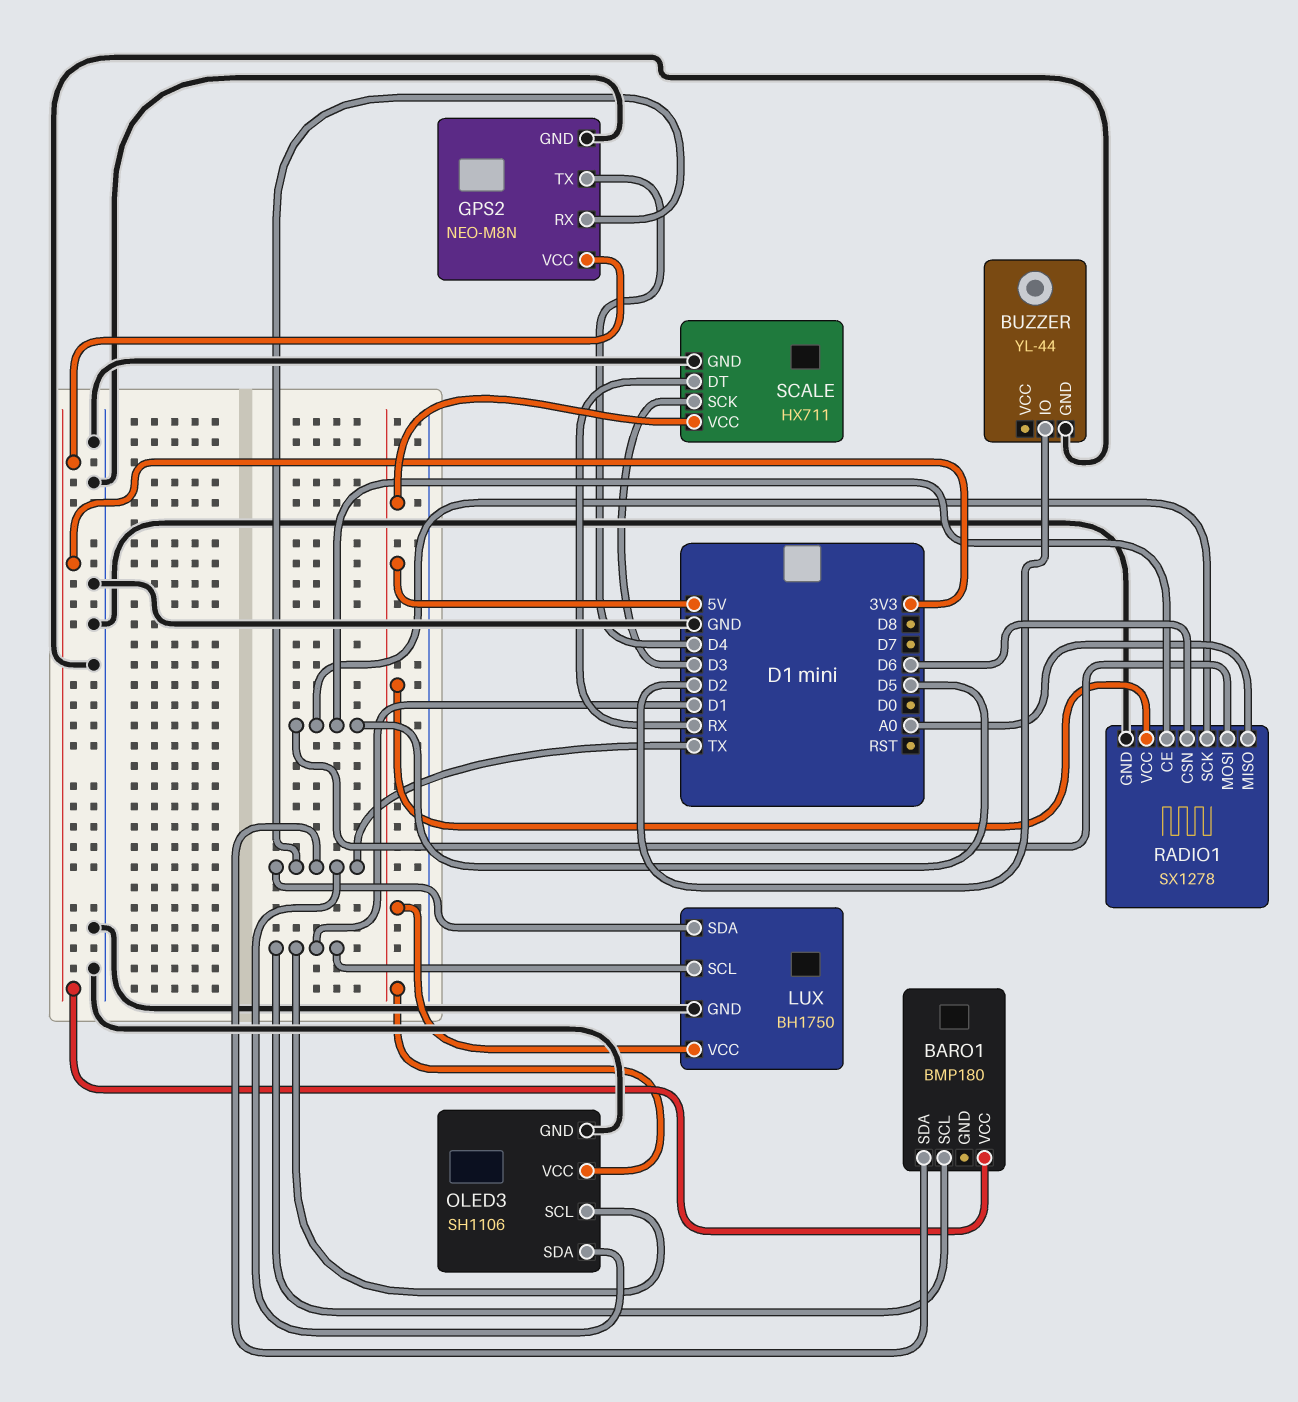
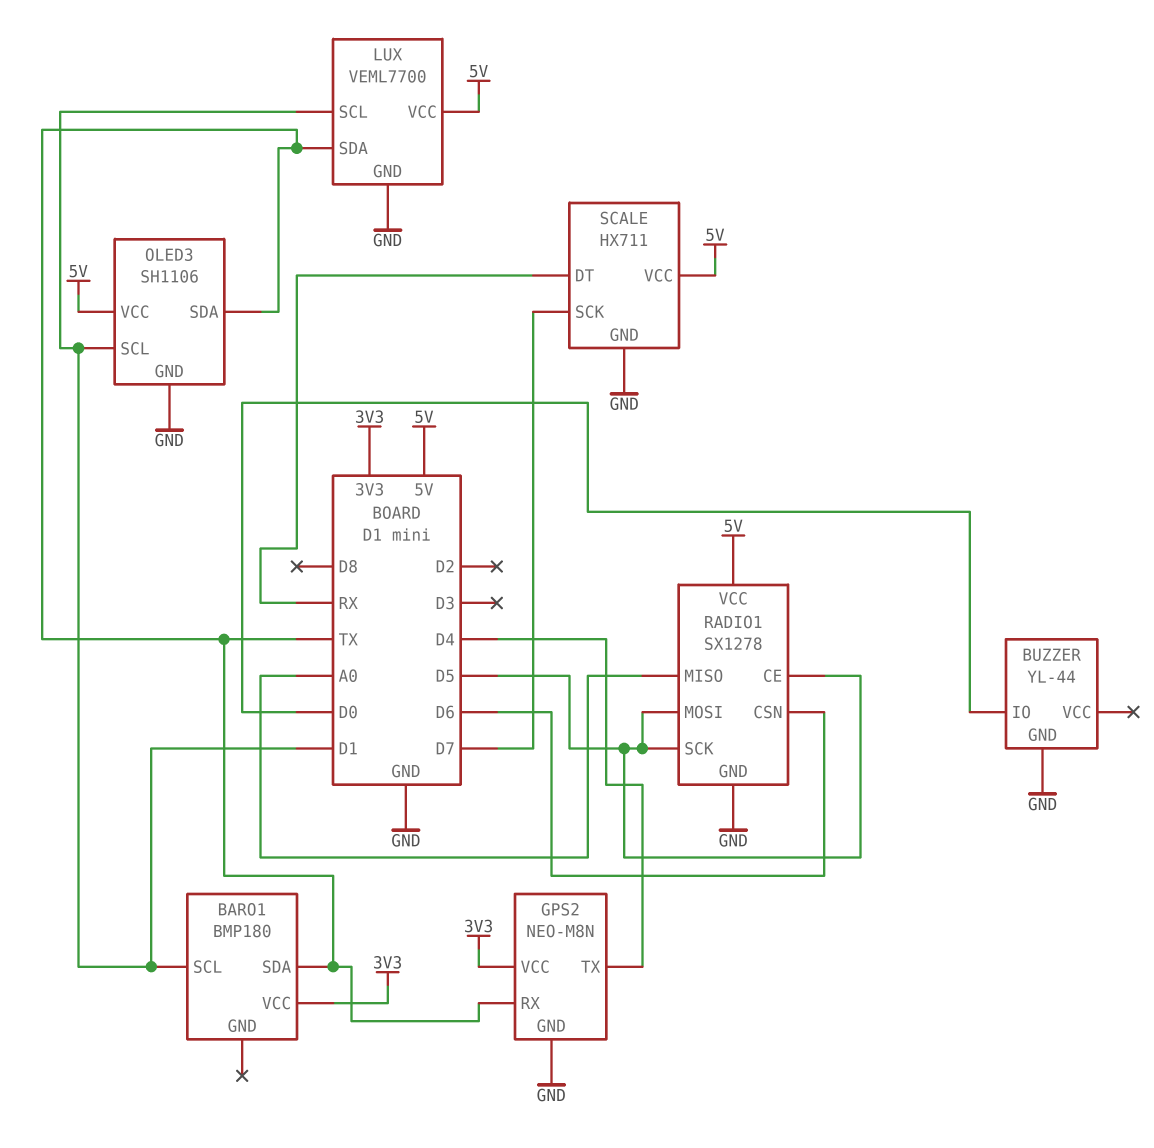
BUZZER pin IO: D2 -> D0
LUX: BH1750 -> VEML7700
SCALE pin SCK: D3 -> D7

